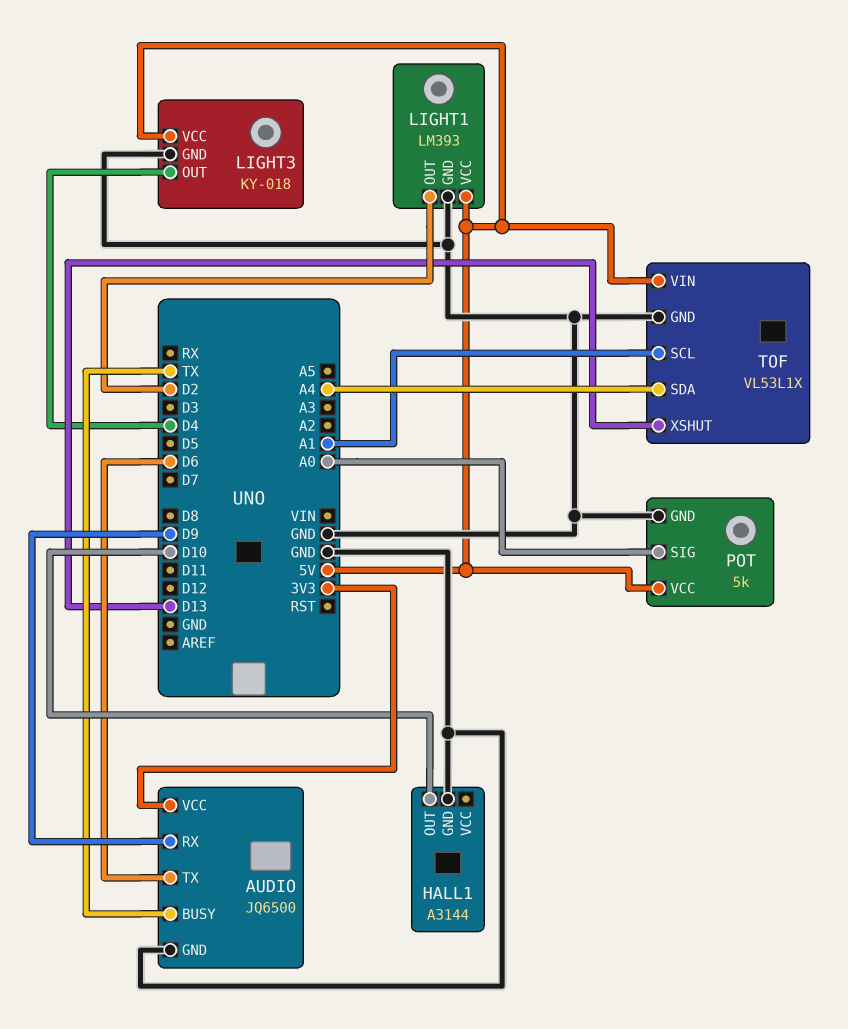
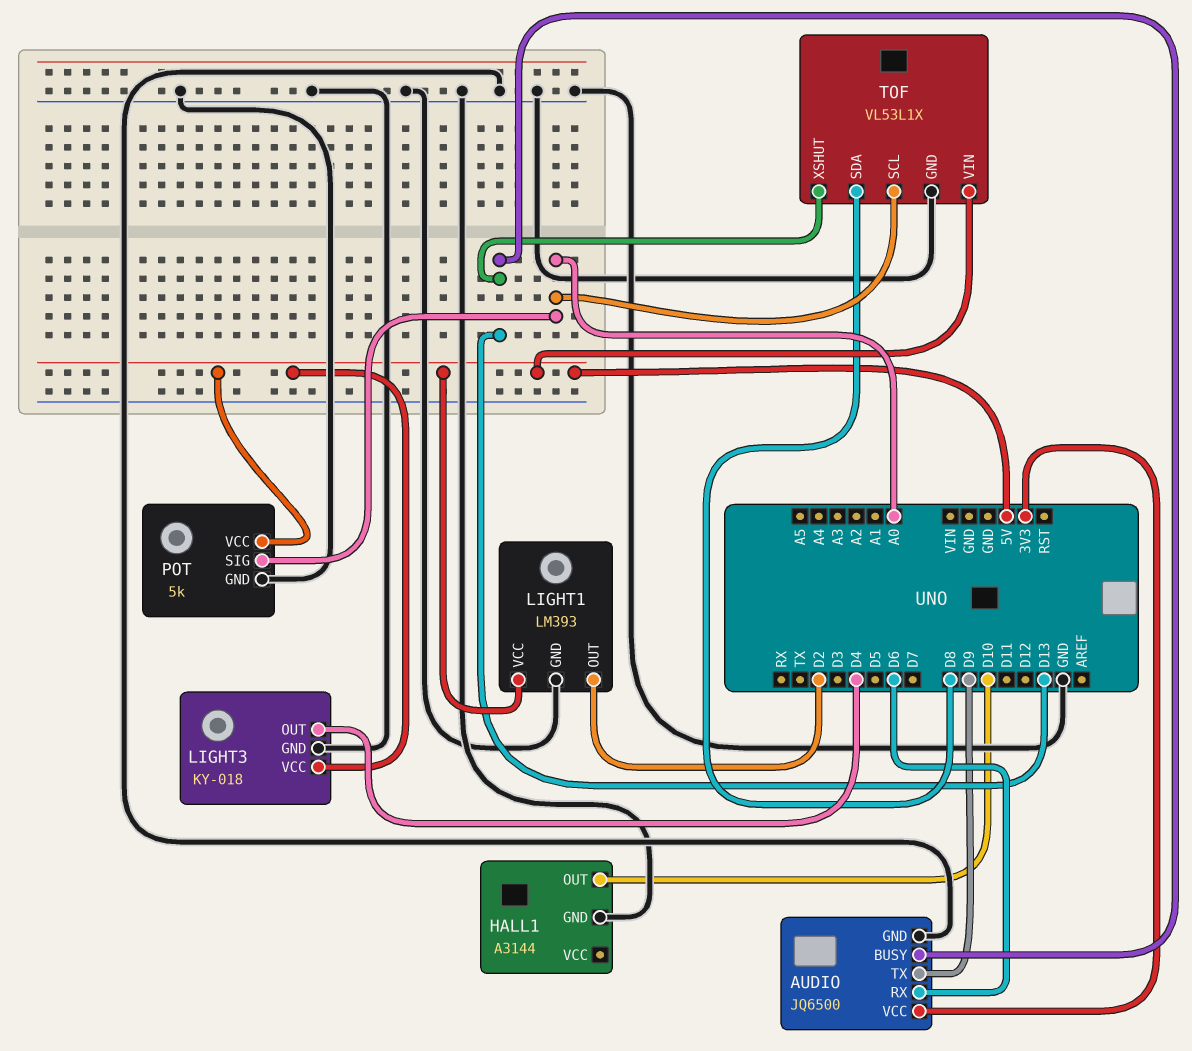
AUDIO pin BUSY: TX -> D13
AUDIO pin RX: D9 -> D6
AUDIO pin TX: D6 -> D9
TOF pin SCL: A1 -> A0
TOF pin SDA: A4 -> D8

